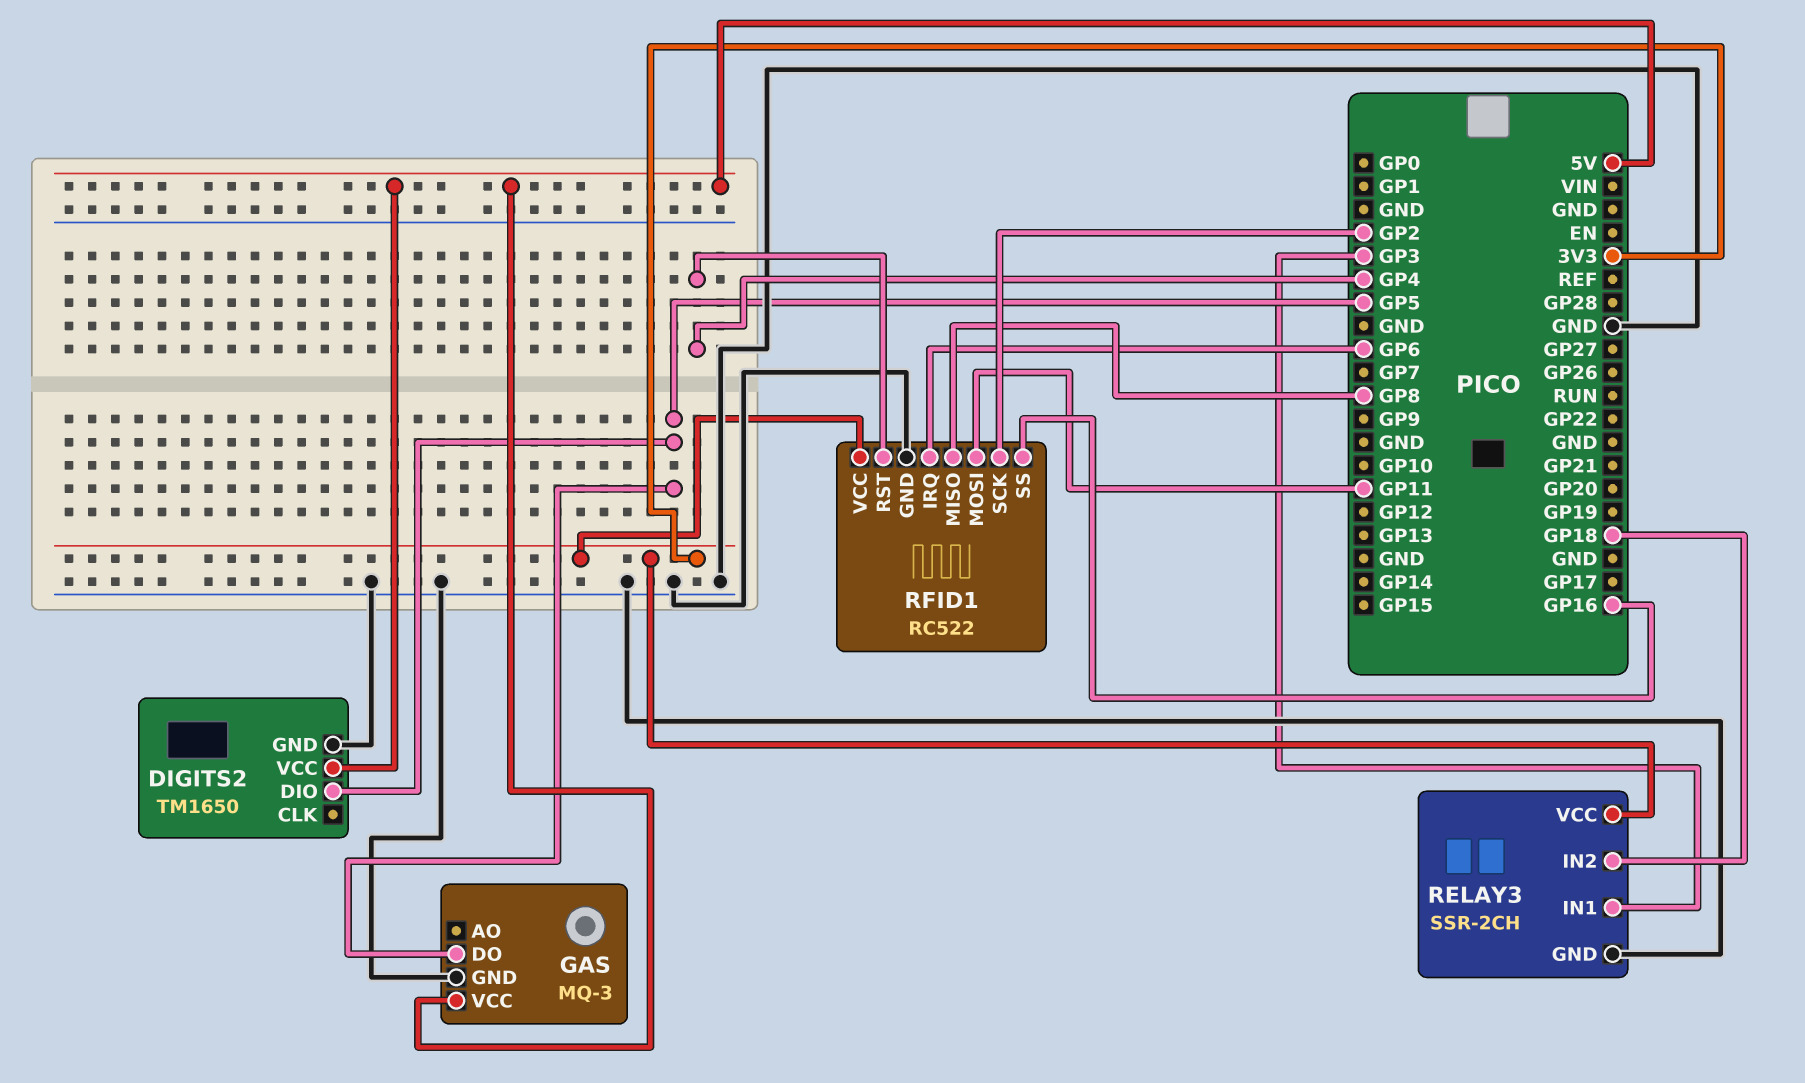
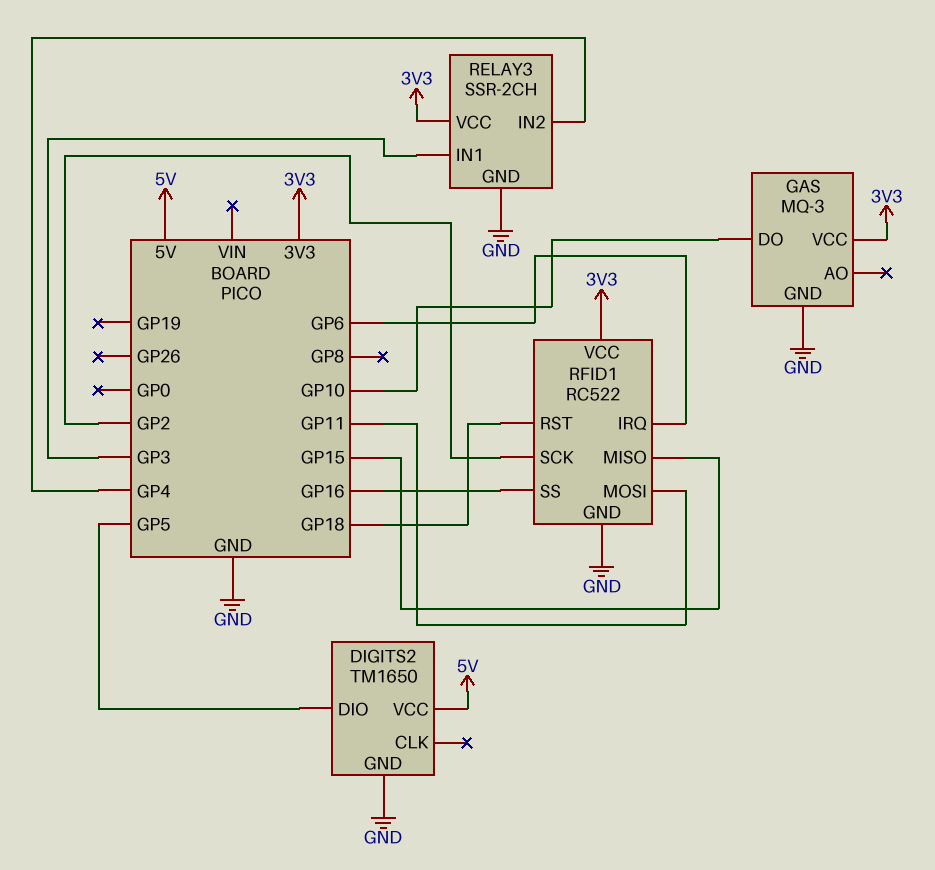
GAS pin DO: GP5 -> GP10
GAS pin VCC: 5V -> 3V3
RELAY3 pin IN2: GP18 -> GP4
RFID1 pin MISO: GP8 -> GP15
RFID1 pin RST: GP4 -> GP18

